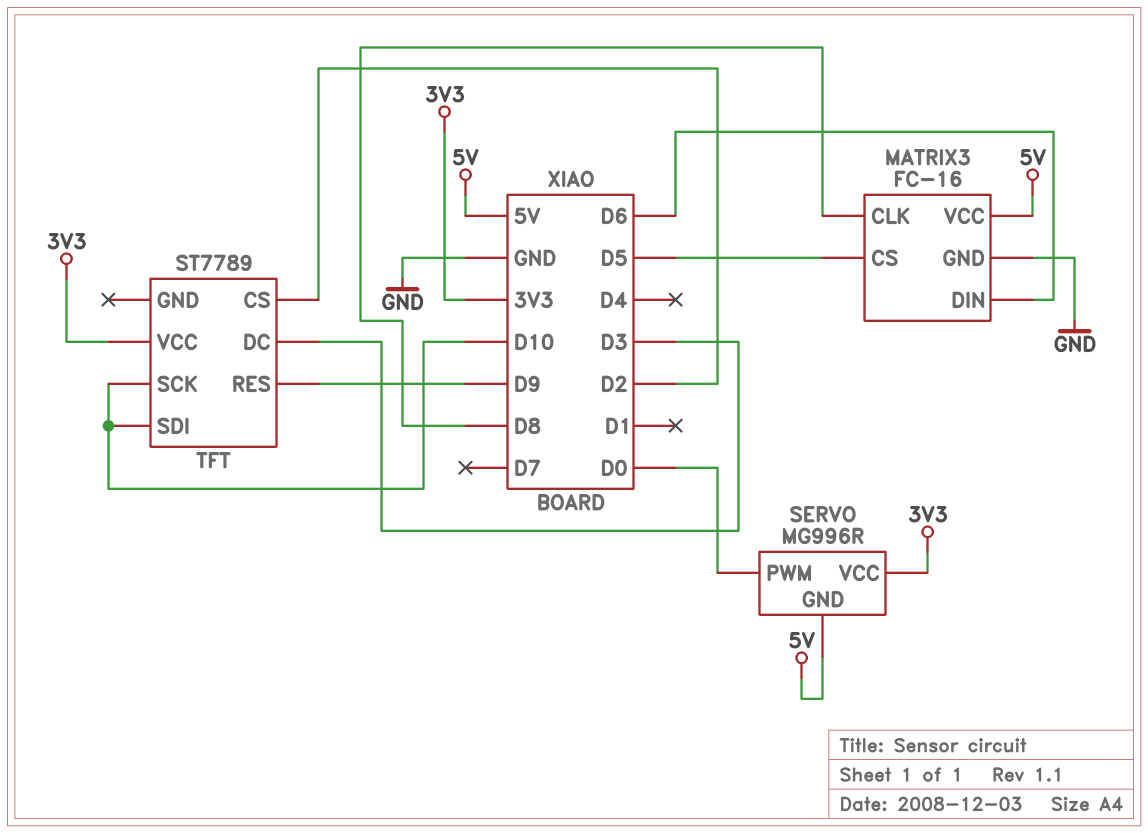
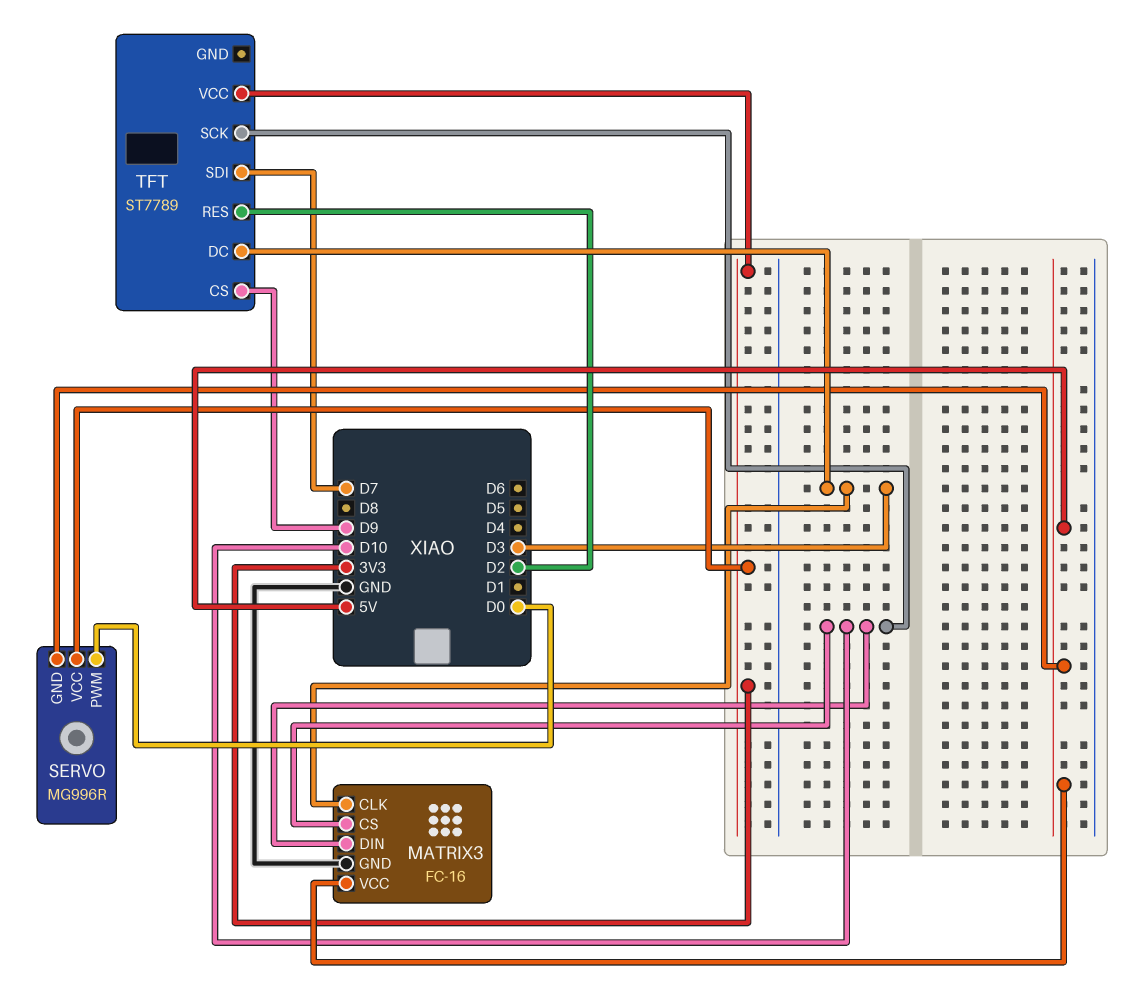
MATRIX3 pin CLK: D8 -> D3
MATRIX3 pin CS: D5 -> D10
MATRIX3 pin DIN: D6 -> D10
TFT pin CS: D2 -> D9
TFT pin RES: D9 -> D2
TFT pin SDI: D10 -> D7

